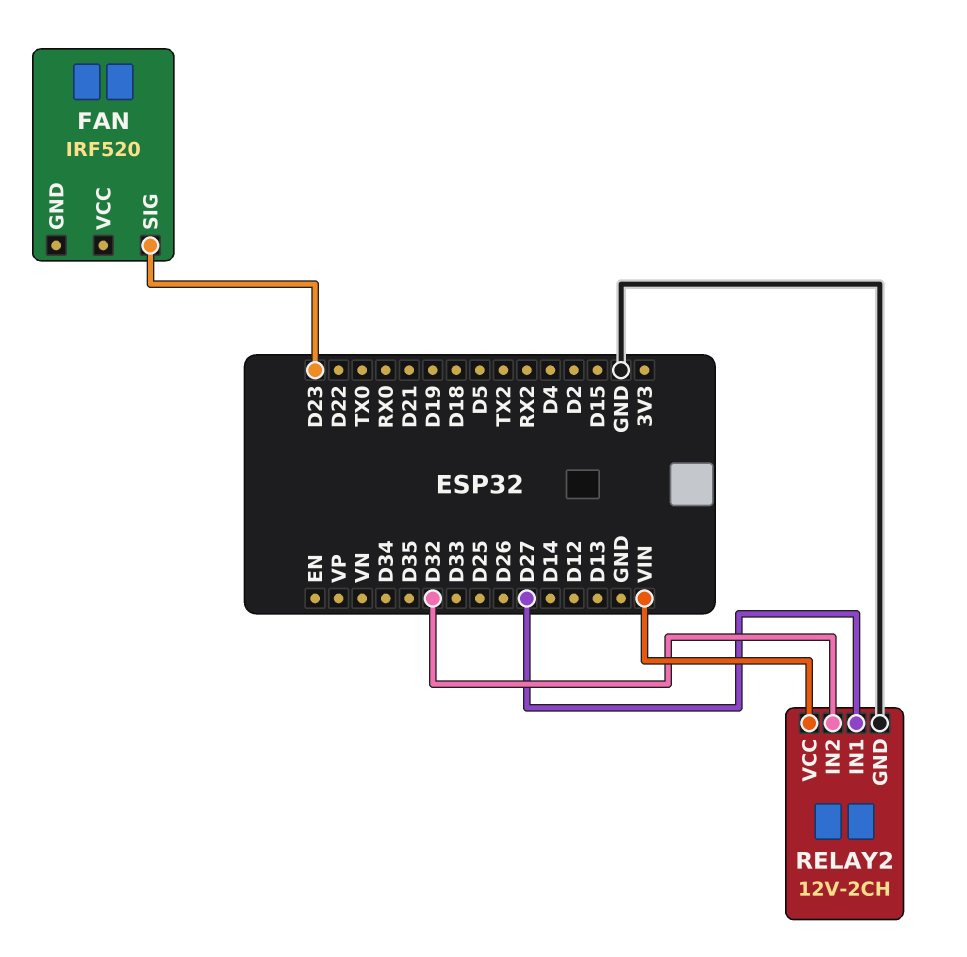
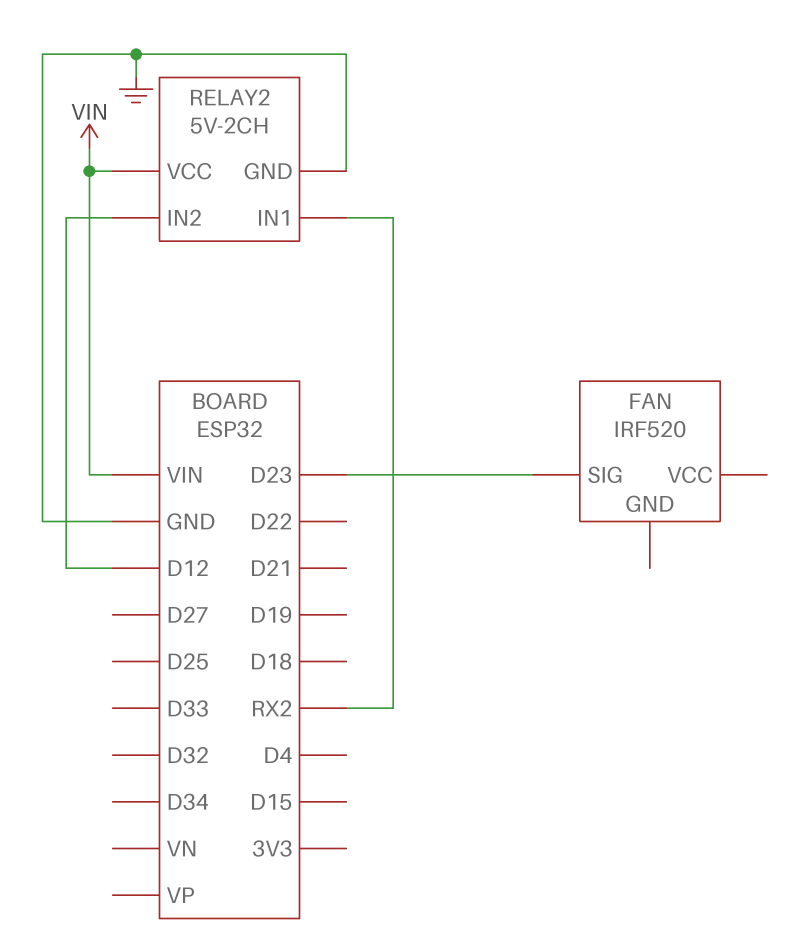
RELAY2: 12V-2CH -> 5V-2CH
RELAY2 pin IN1: D27 -> RX2
RELAY2 pin IN2: D32 -> D12

